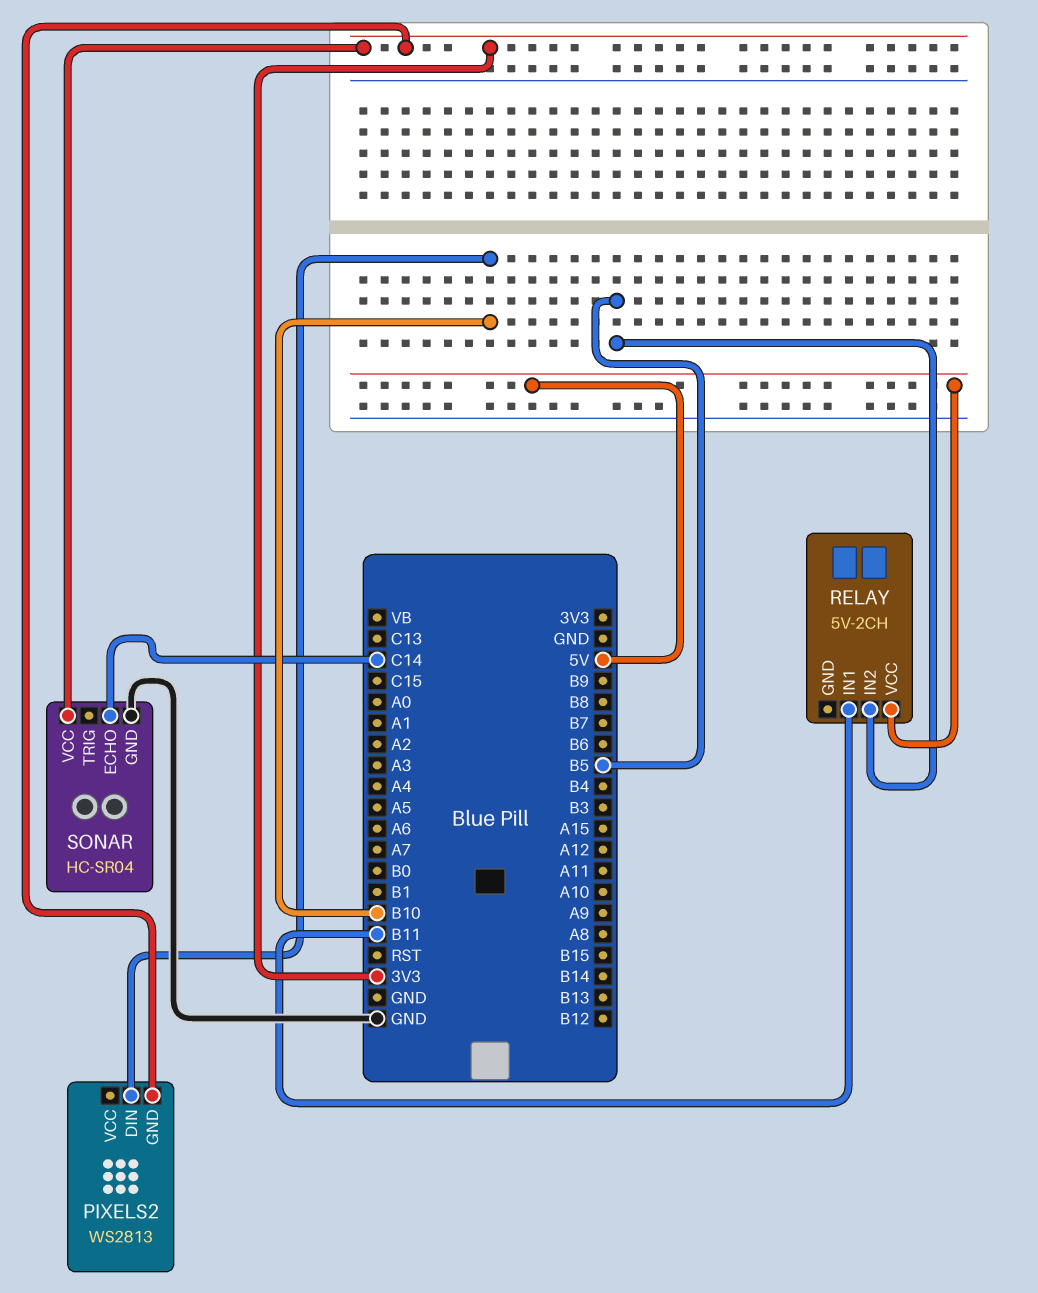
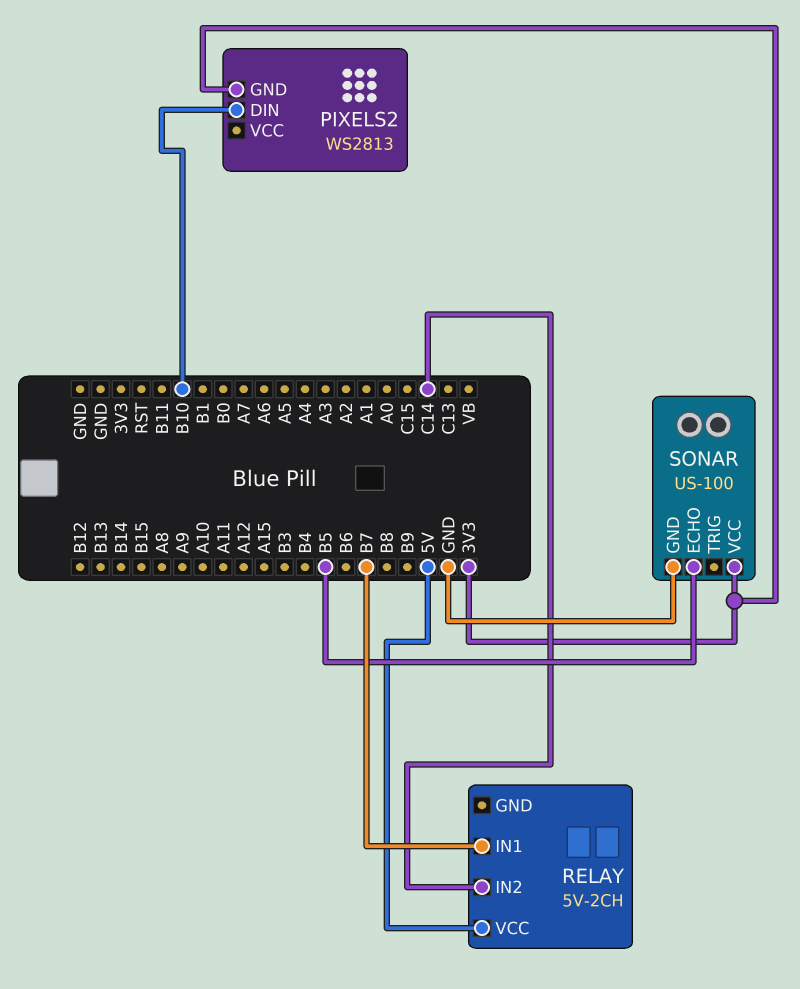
RELAY pin IN1: B11 -> B7
RELAY pin IN2: B5 -> C14
SONAR: HC-SR04 -> US-100
SONAR pin ECHO: C14 -> B5

